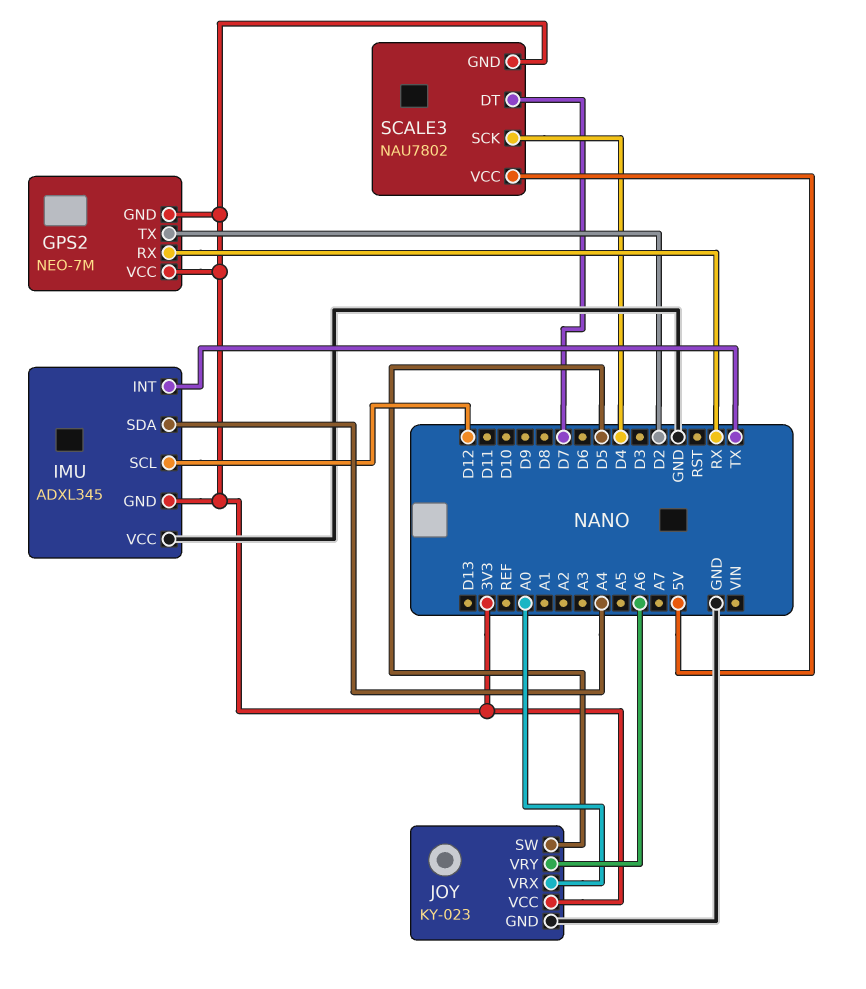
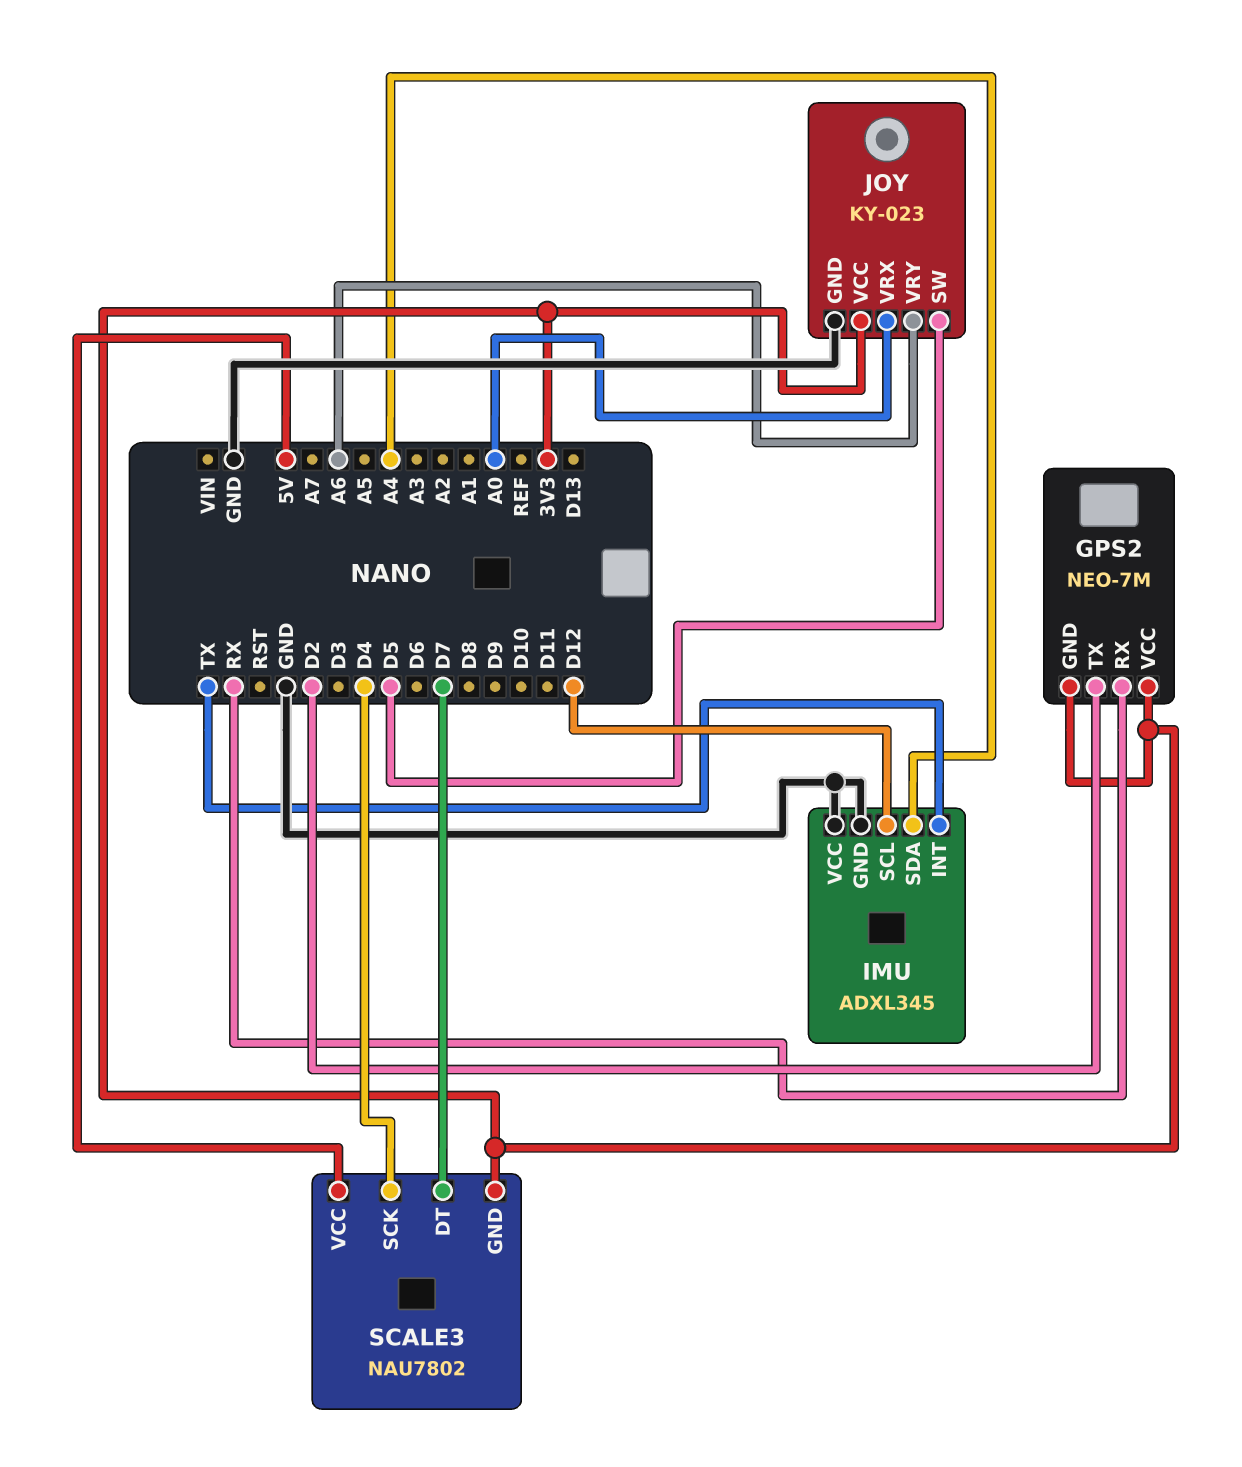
IMU pin GND: 3V3 -> GND

